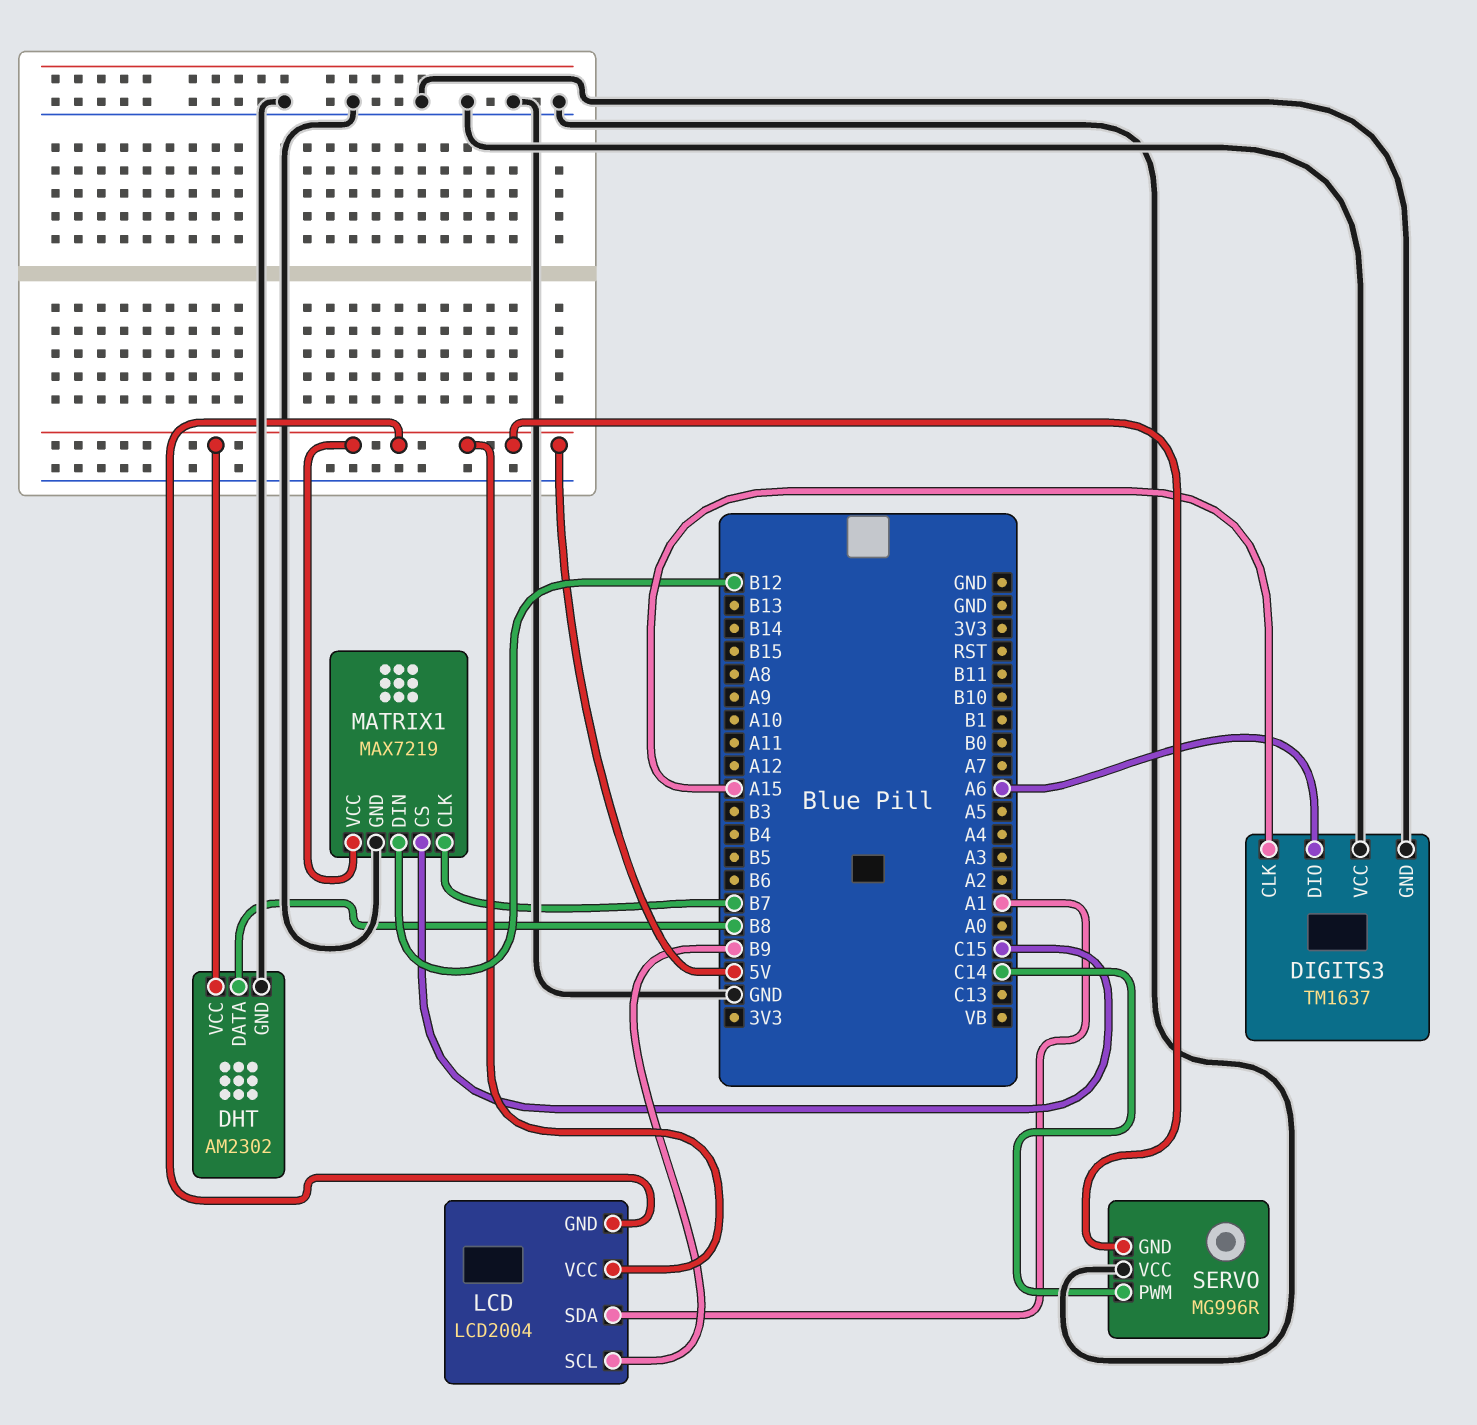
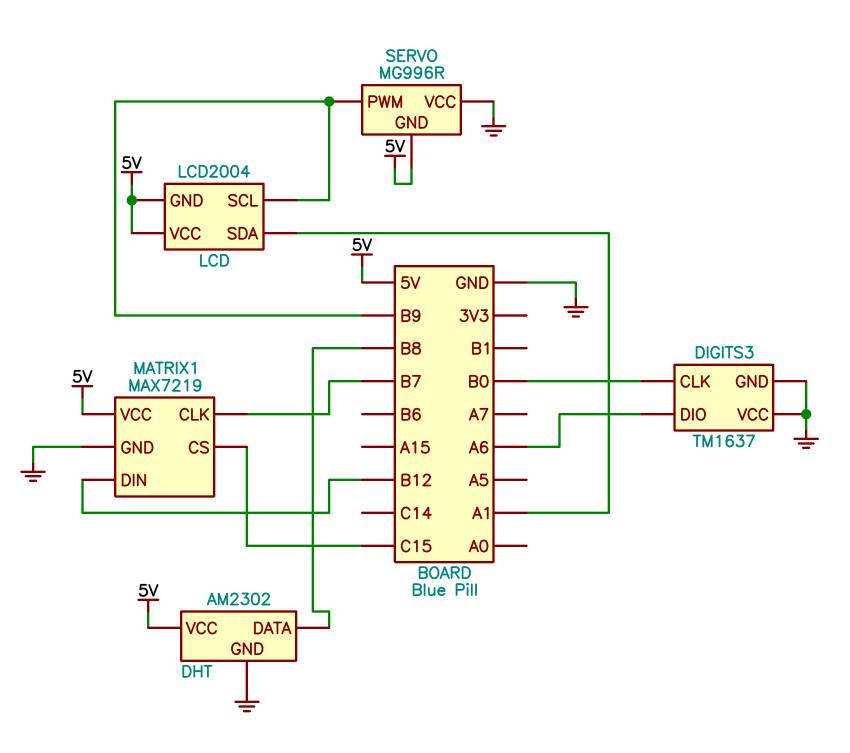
DIGITS3 pin CLK: A15 -> B0
SERVO pin PWM: C14 -> B9

